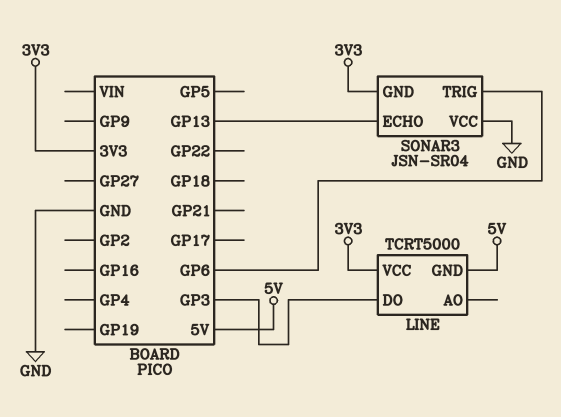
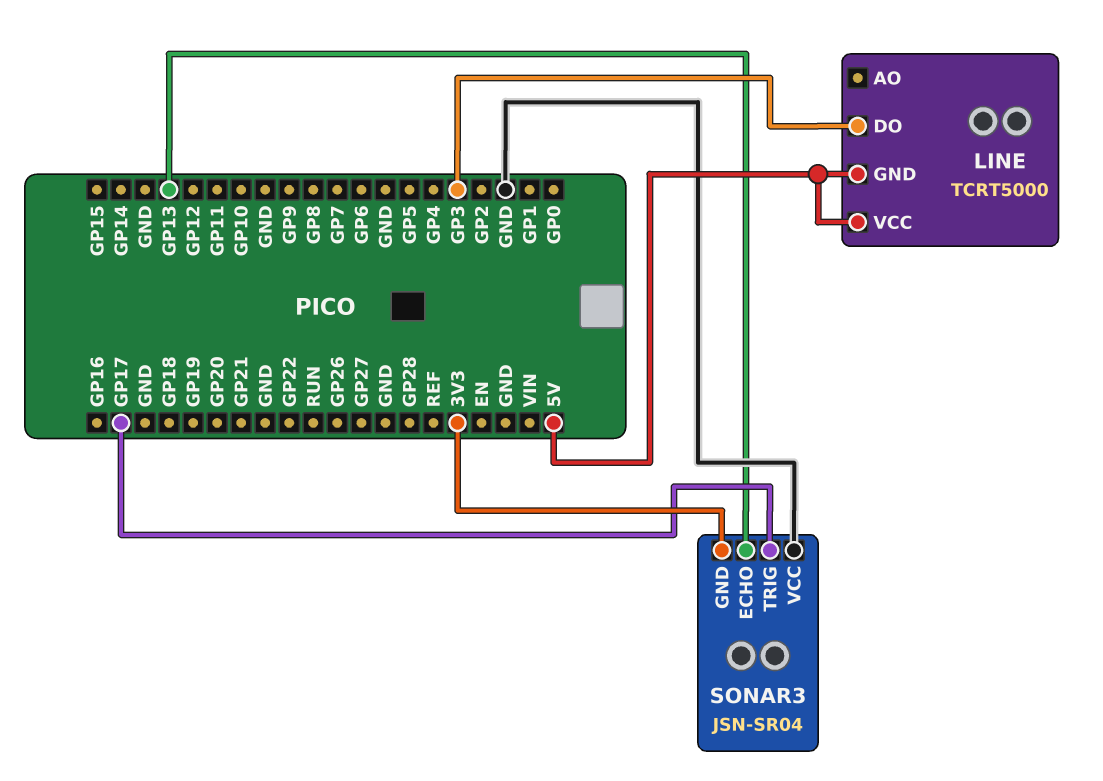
LINE pin VCC: 3V3 -> 5V
SONAR3 pin TRIG: GP6 -> GP17

